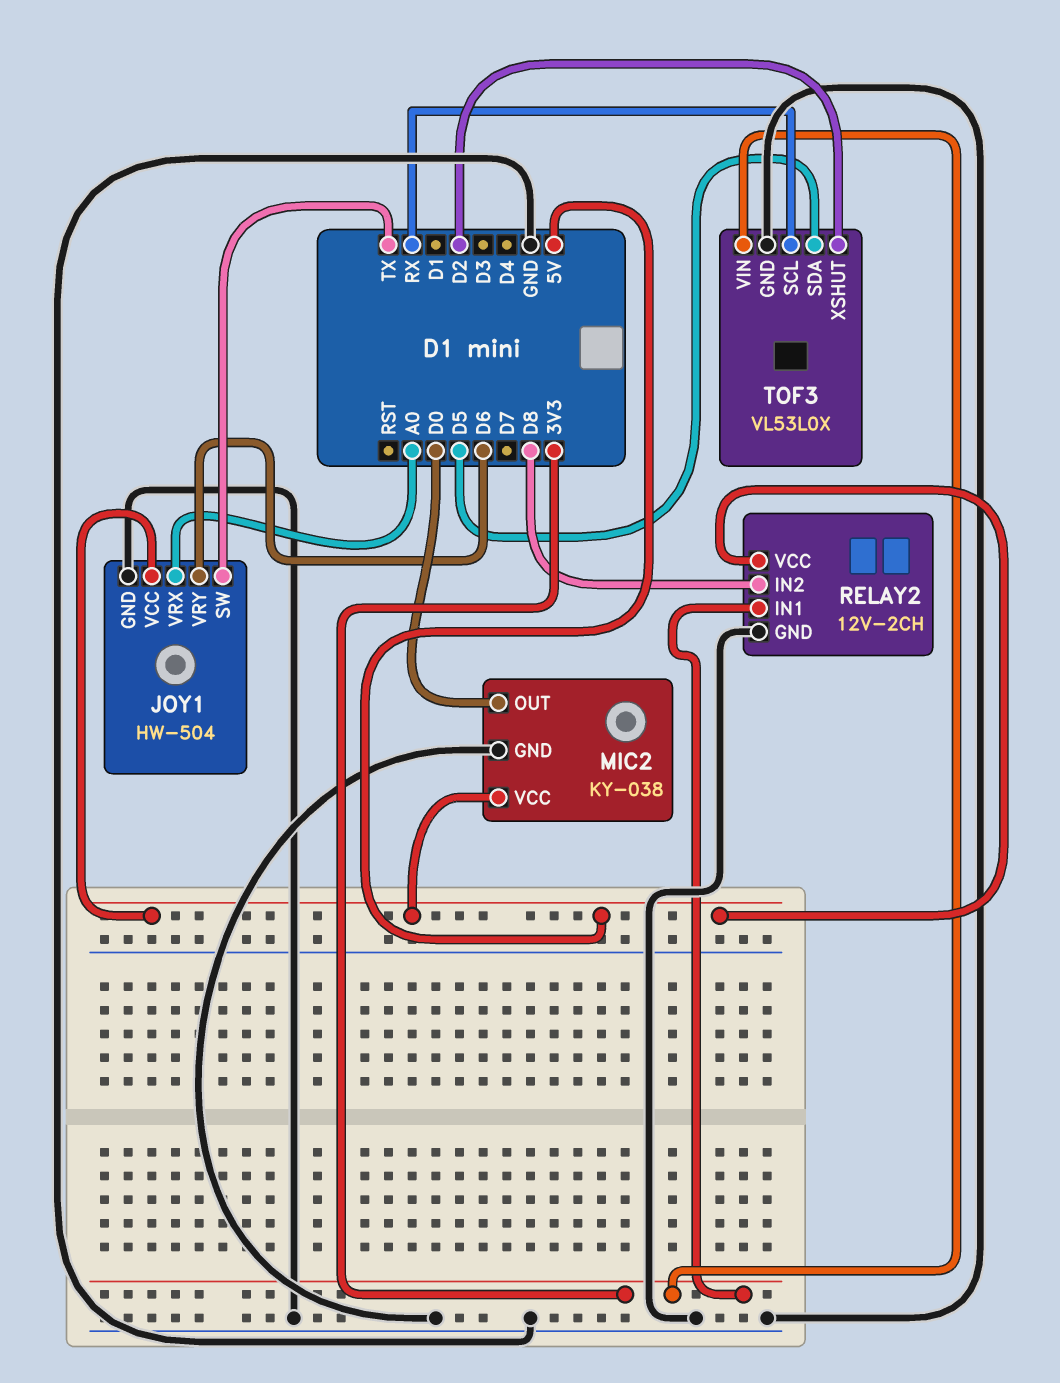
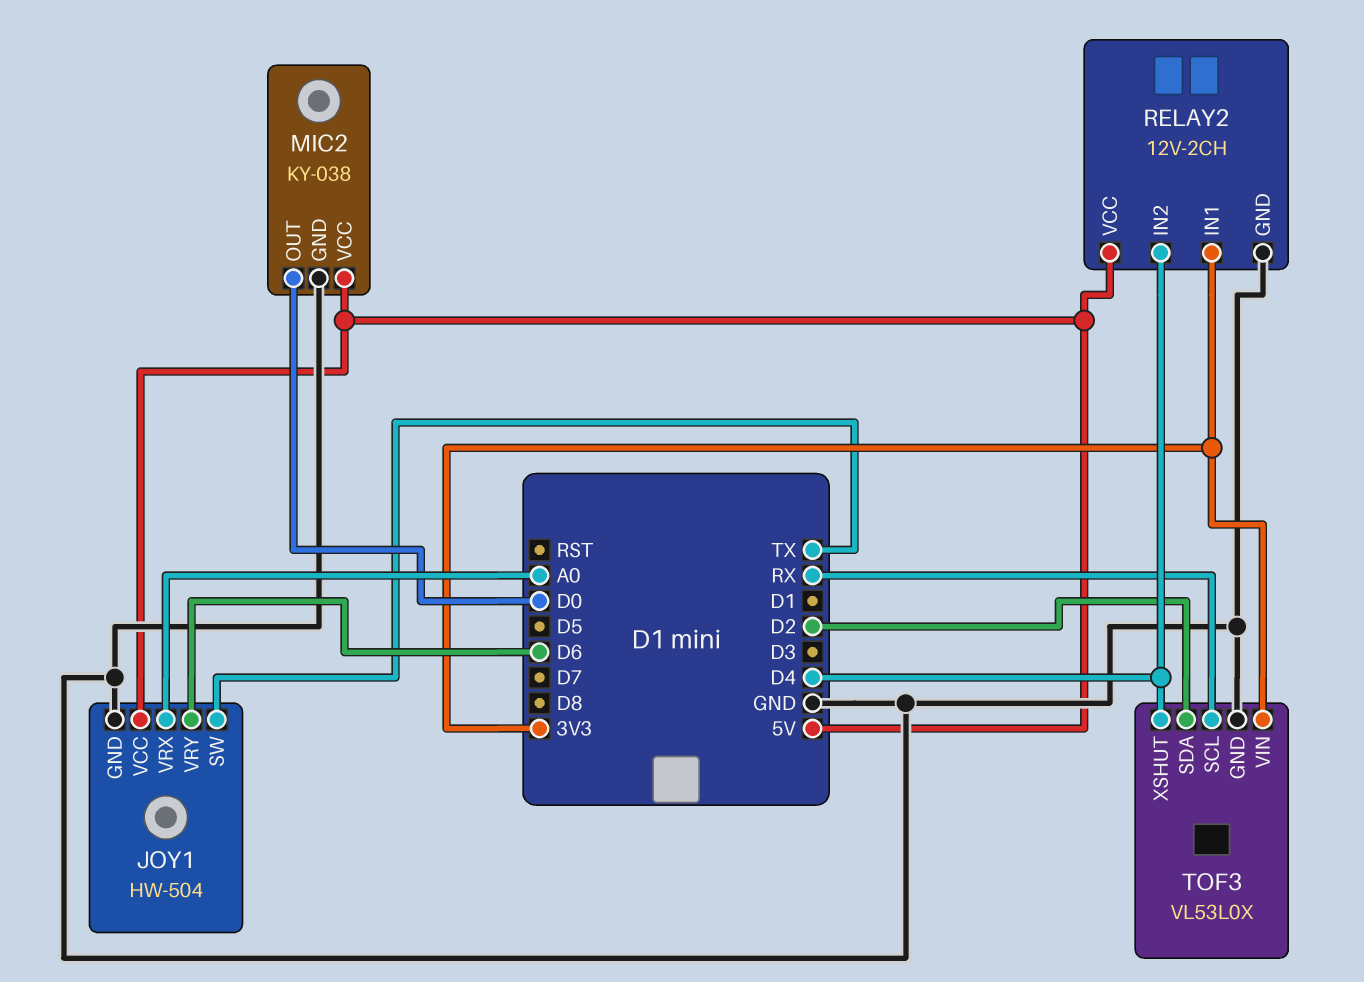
RELAY2 pin IN2: D8 -> D4
TOF3 pin SDA: D5 -> D2
TOF3 pin XSHUT: D2 -> D4

